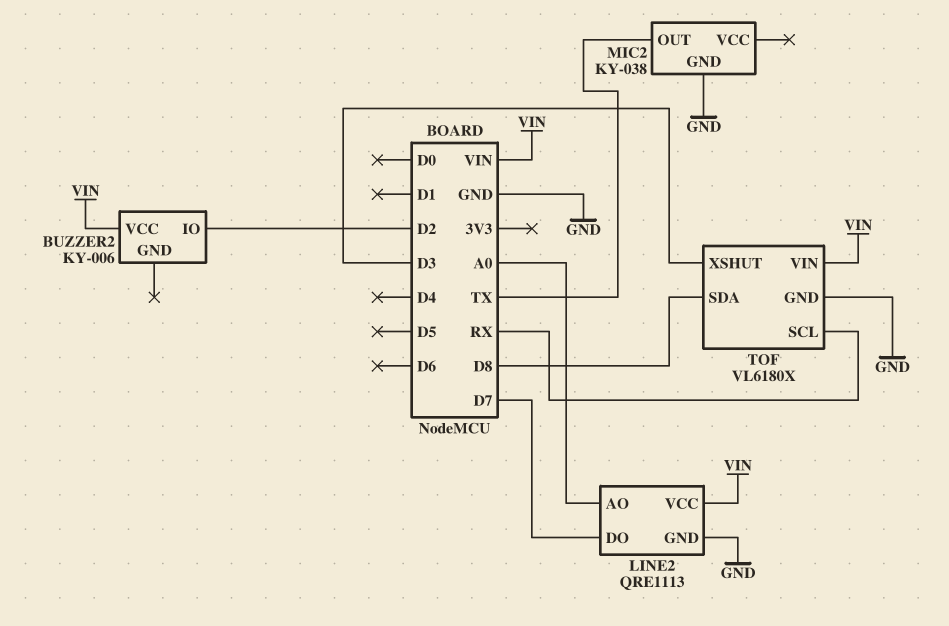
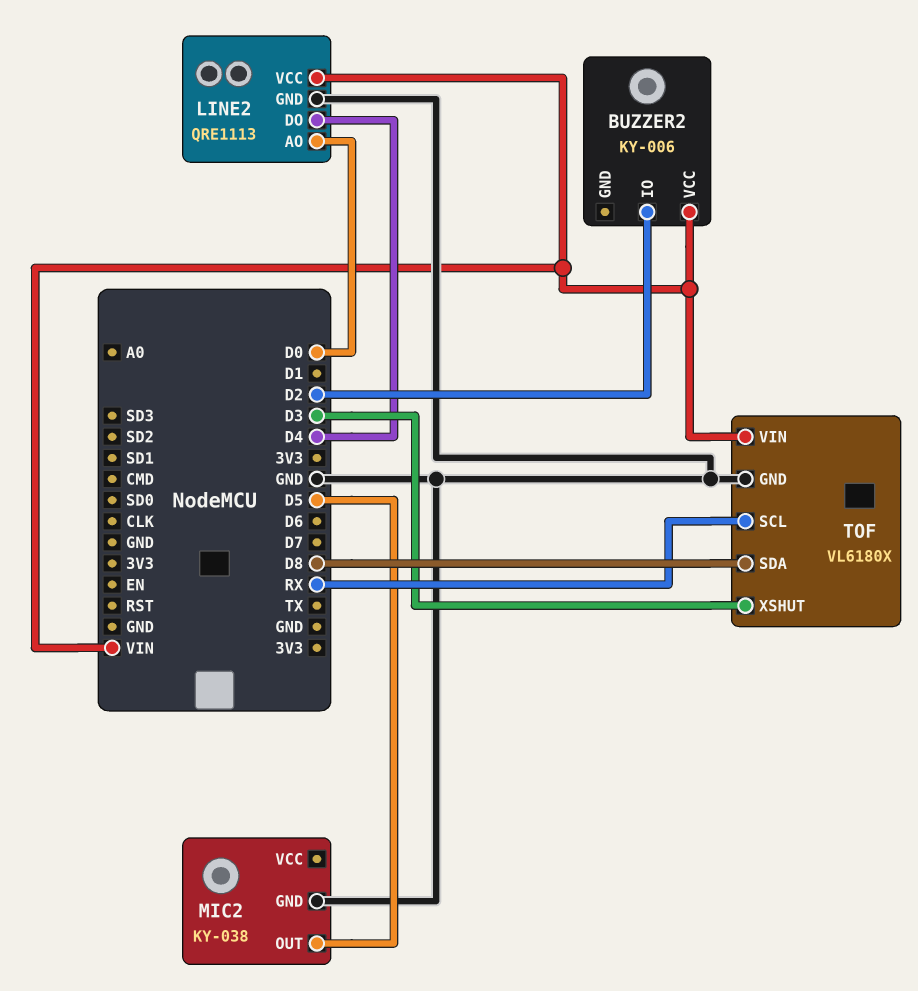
LINE2 pin AO: A0 -> D0
LINE2 pin DO: D7 -> D4
MIC2 pin OUT: TX -> D5

